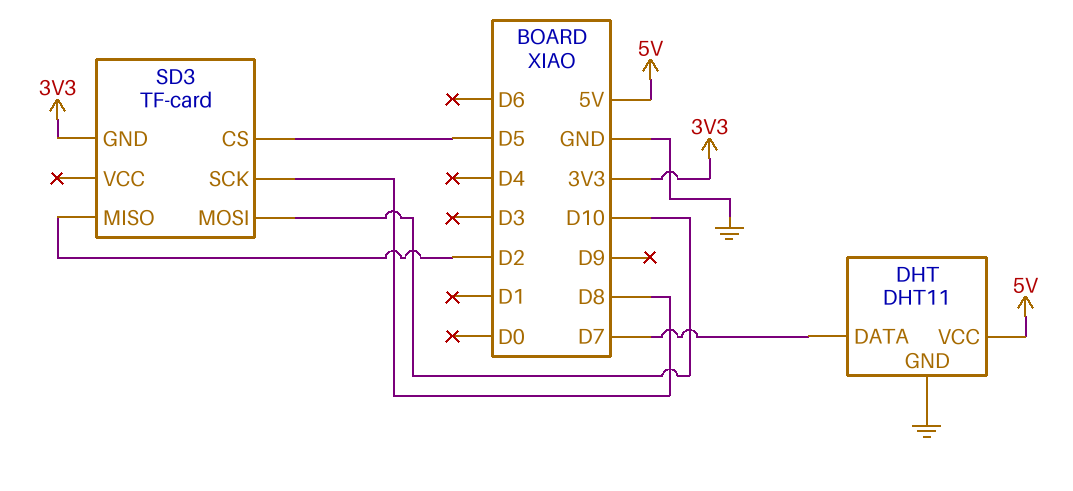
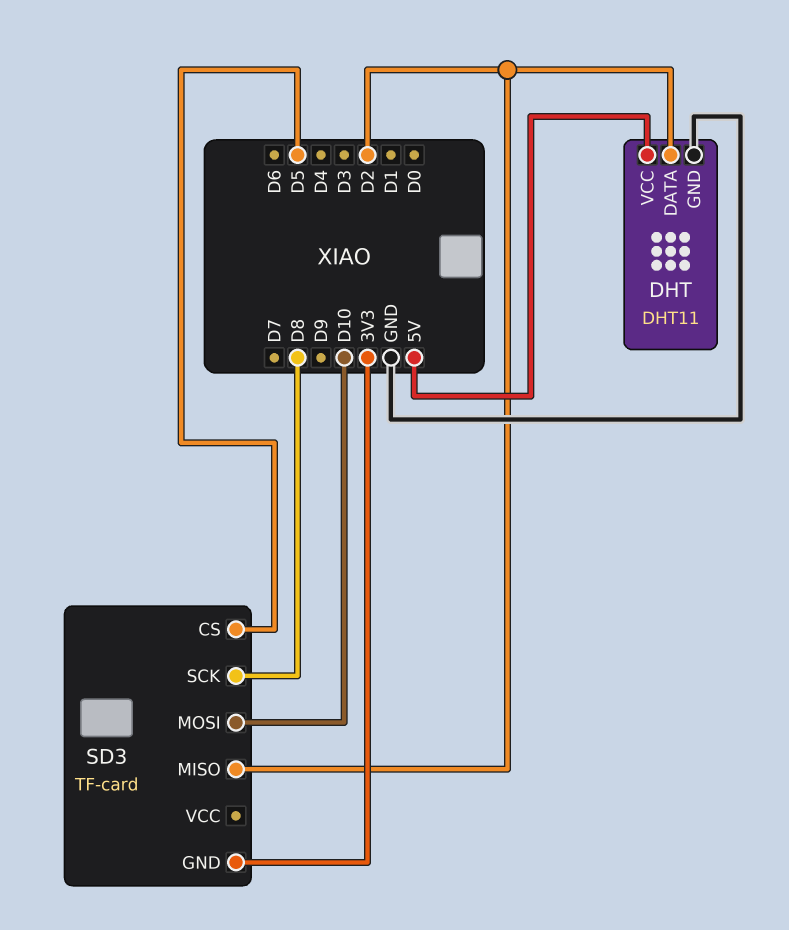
DHT pin DATA: D7 -> D2

